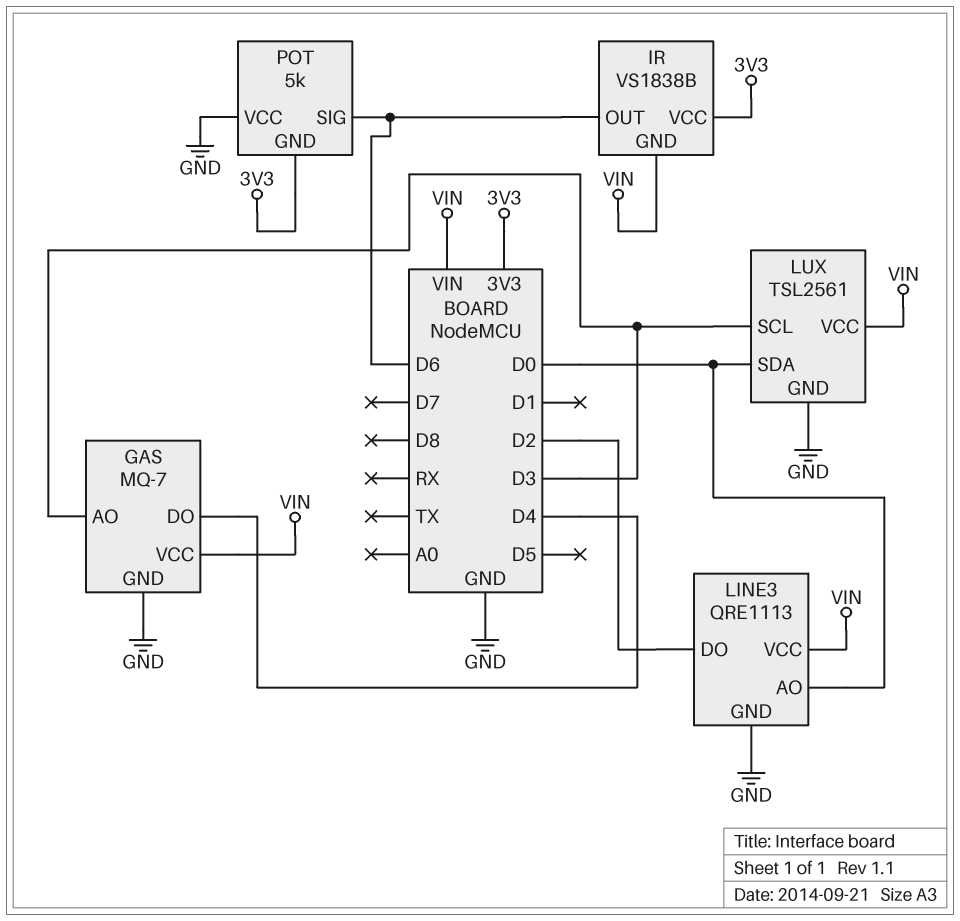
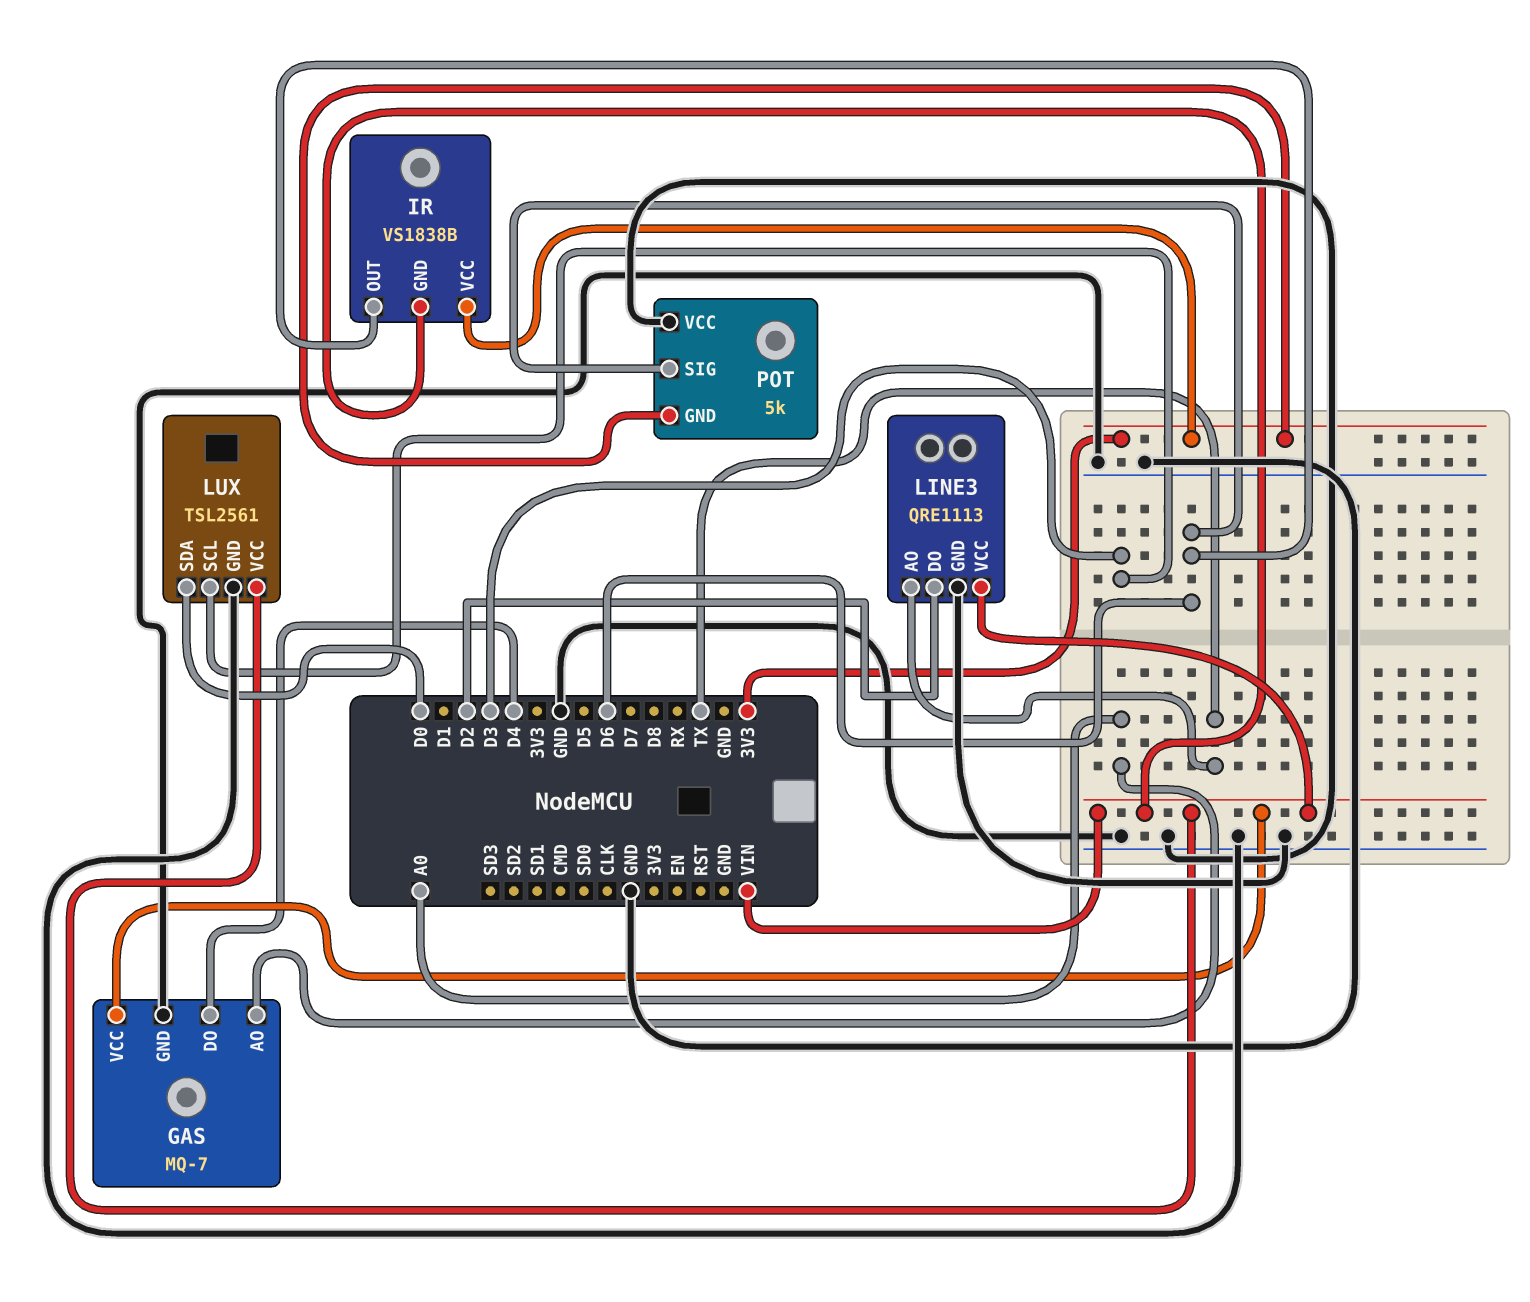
GAS pin AO: D3 -> A0
LINE3 pin AO: D0 -> TX

